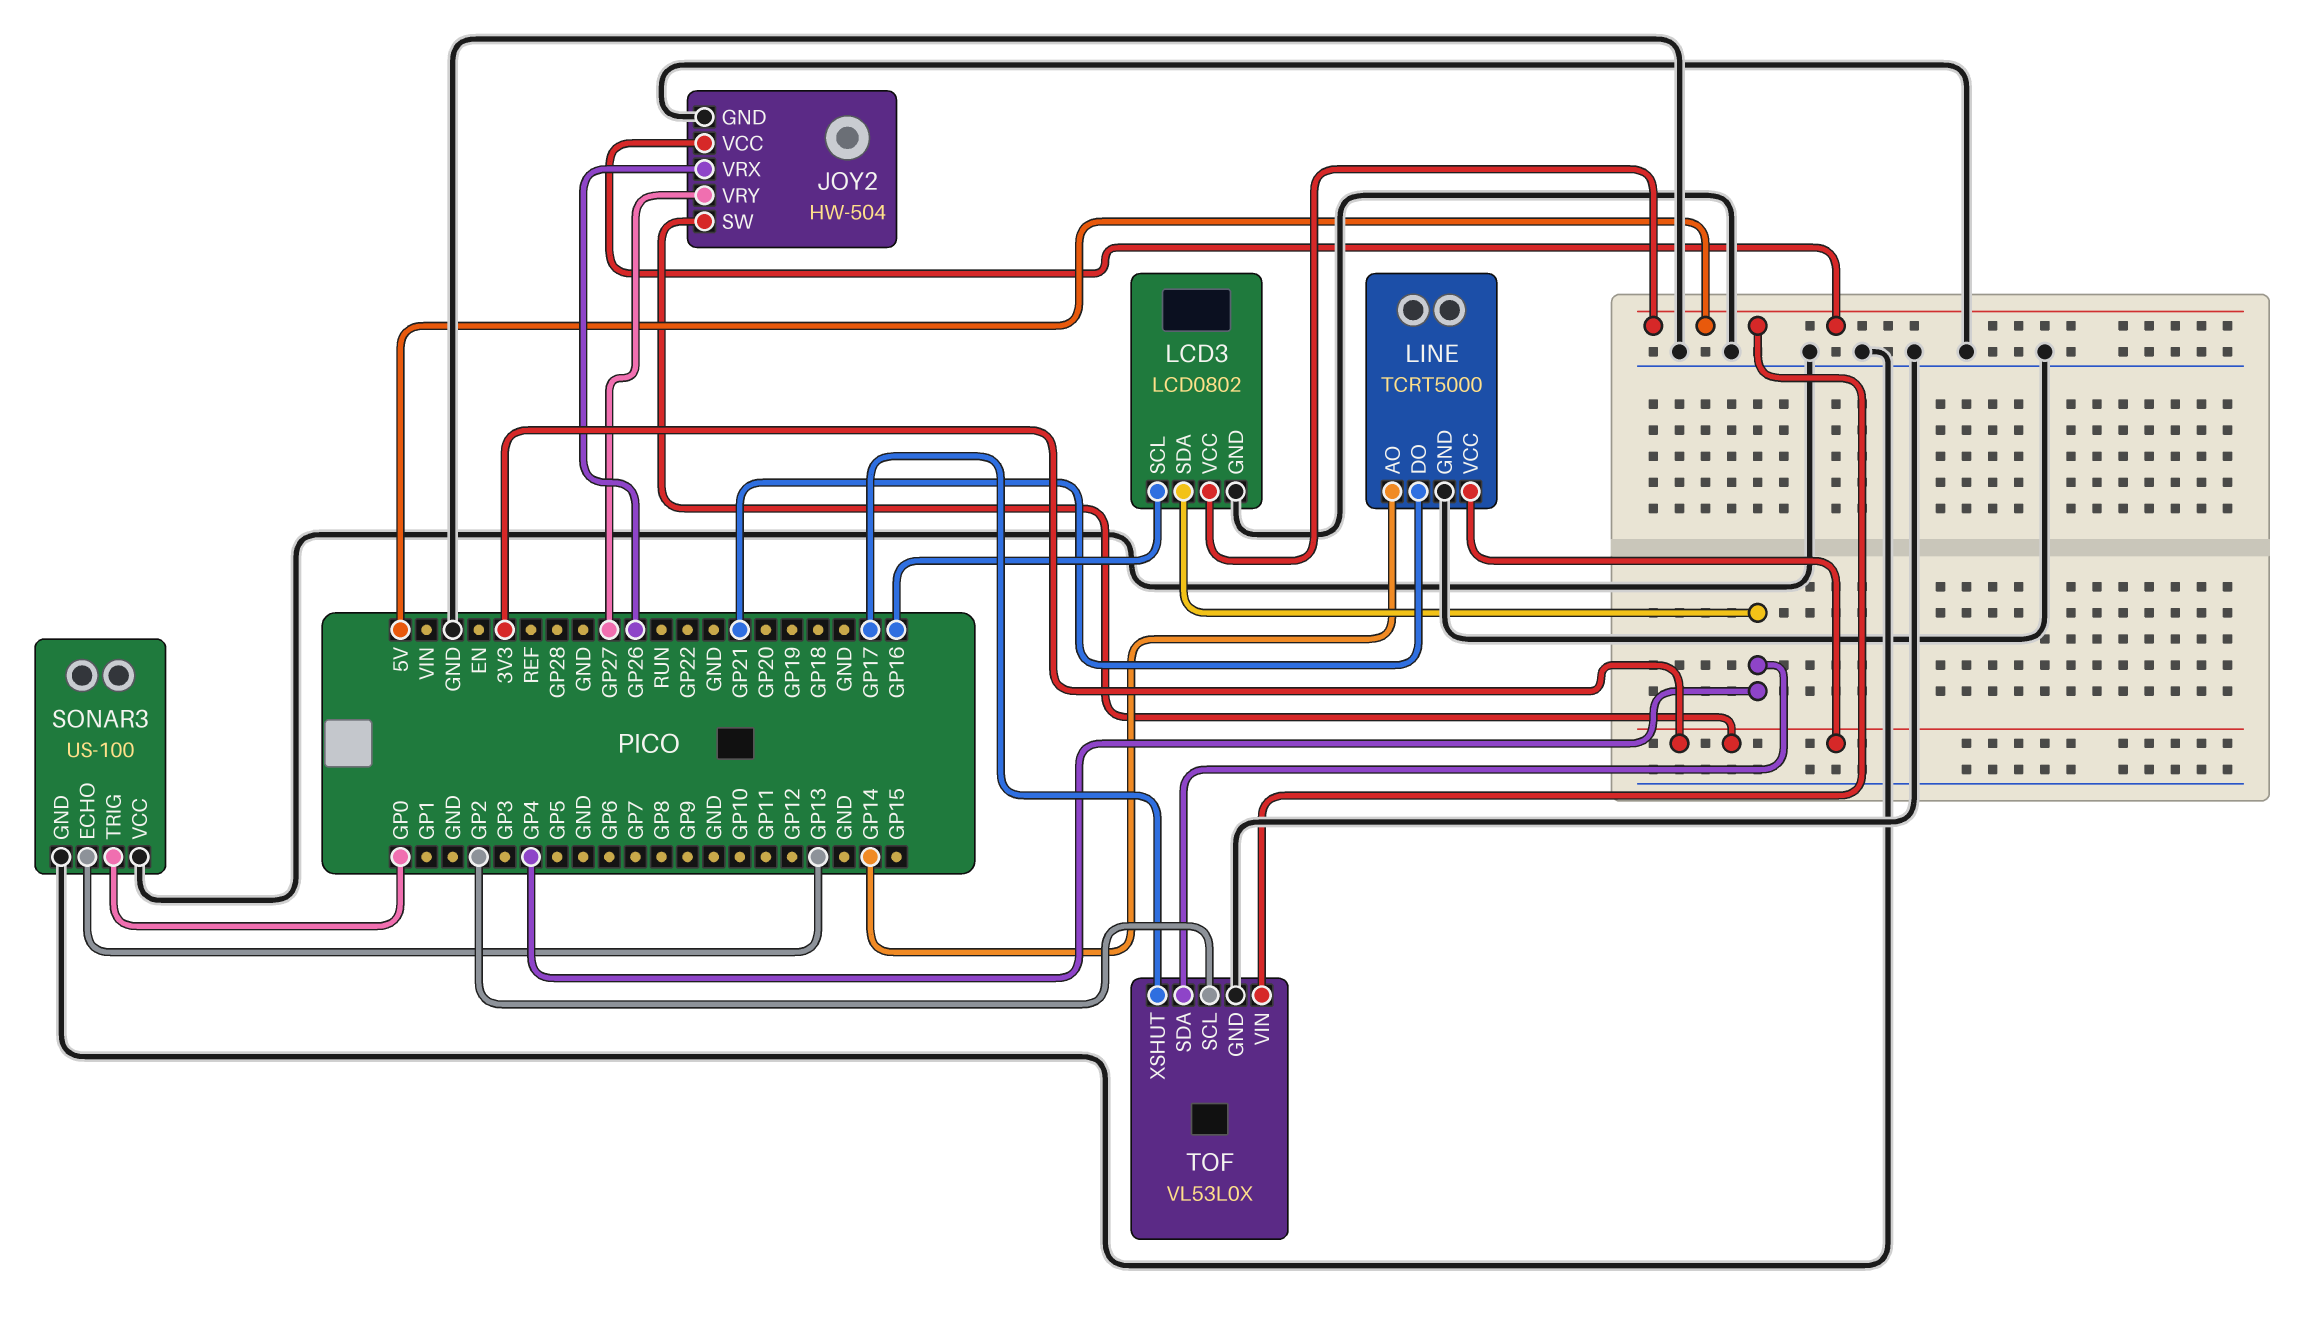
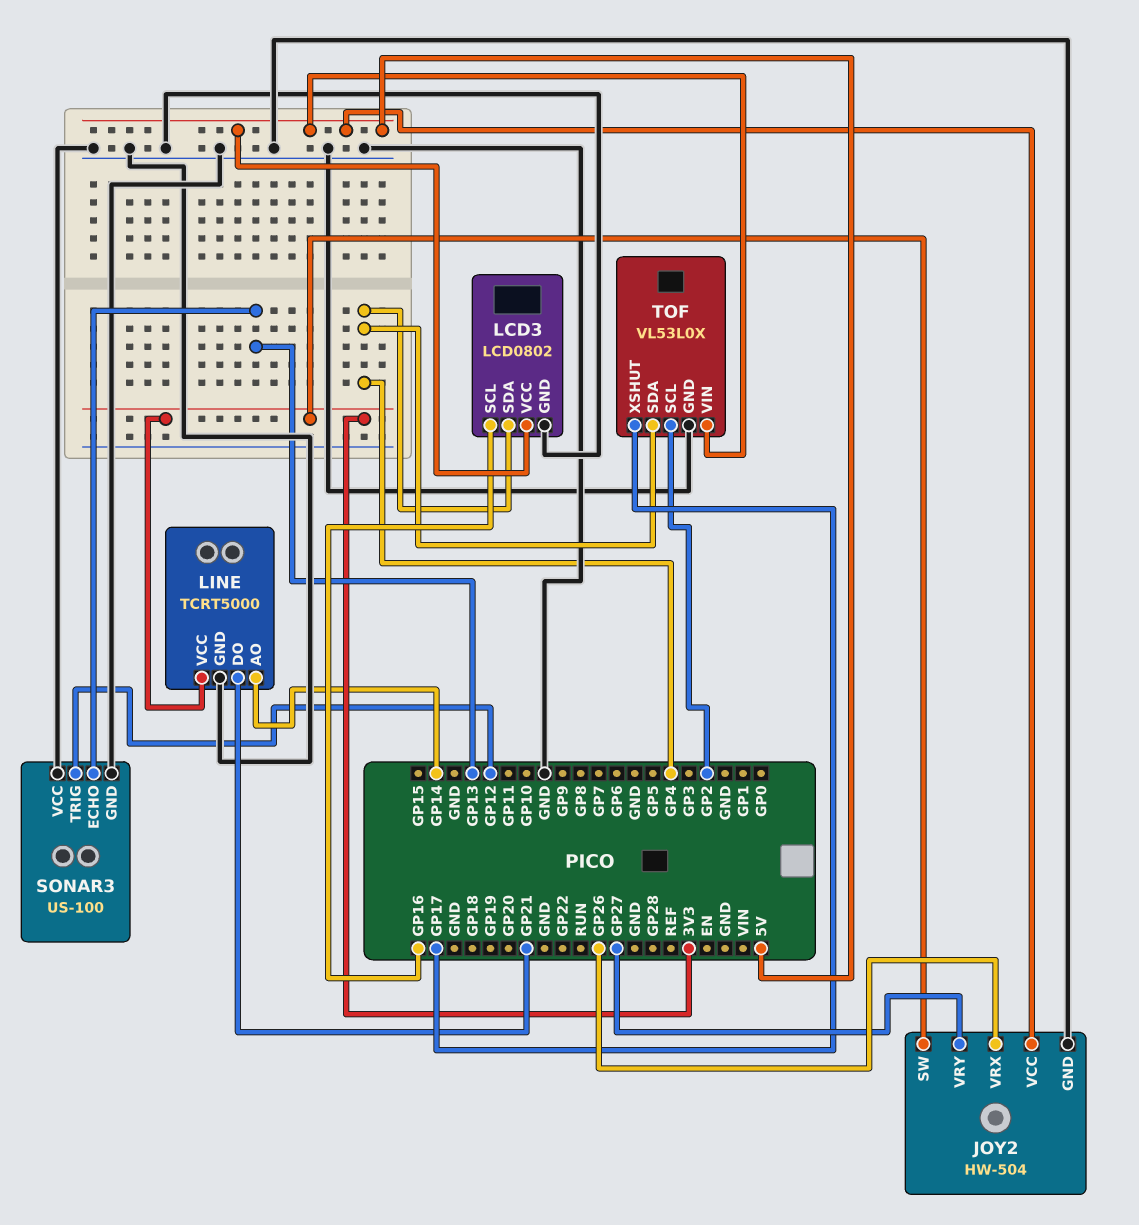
SONAR3 pin TRIG: GP0 -> GP12

